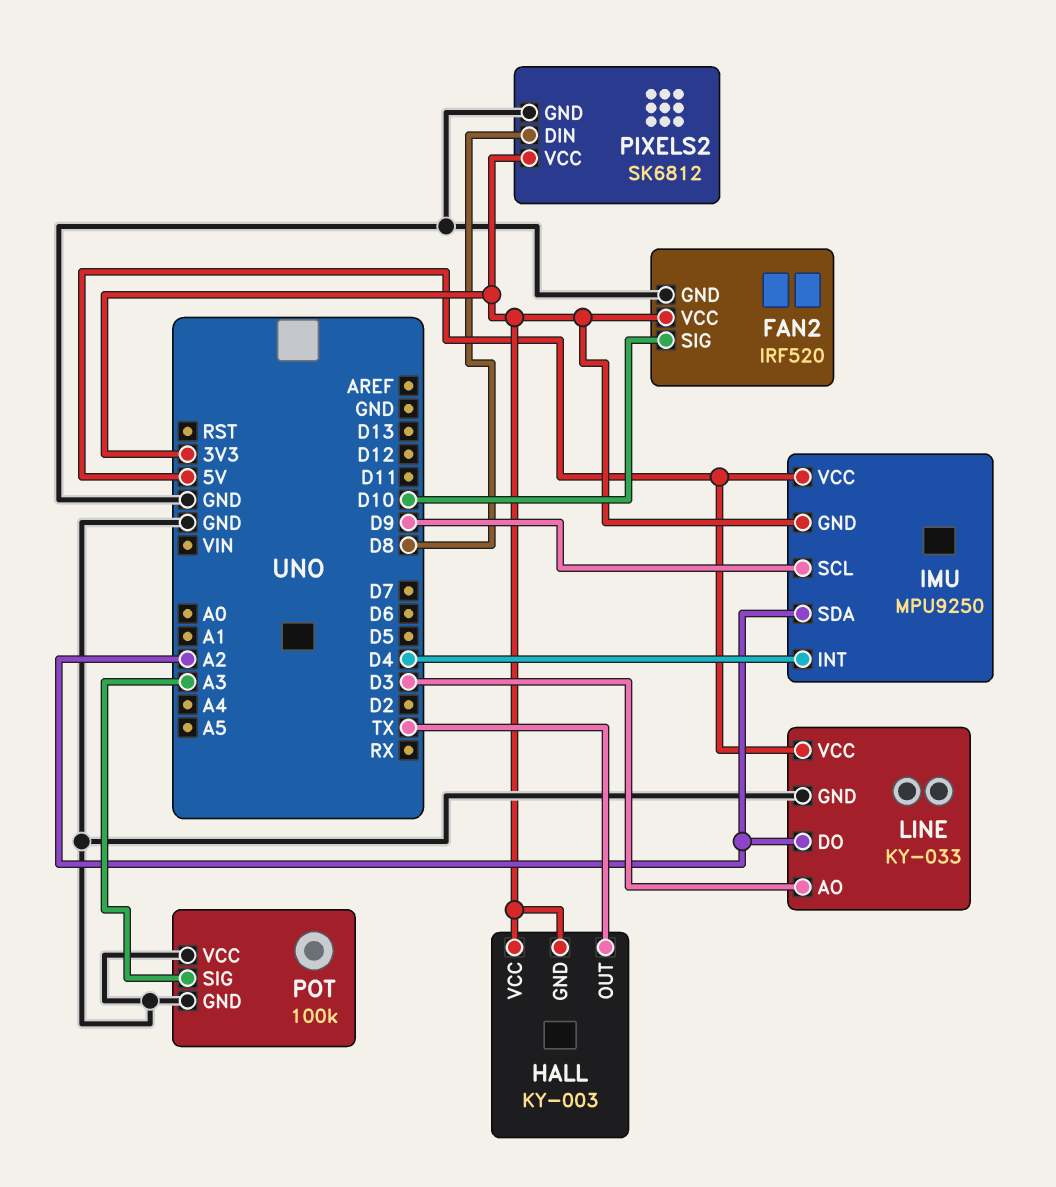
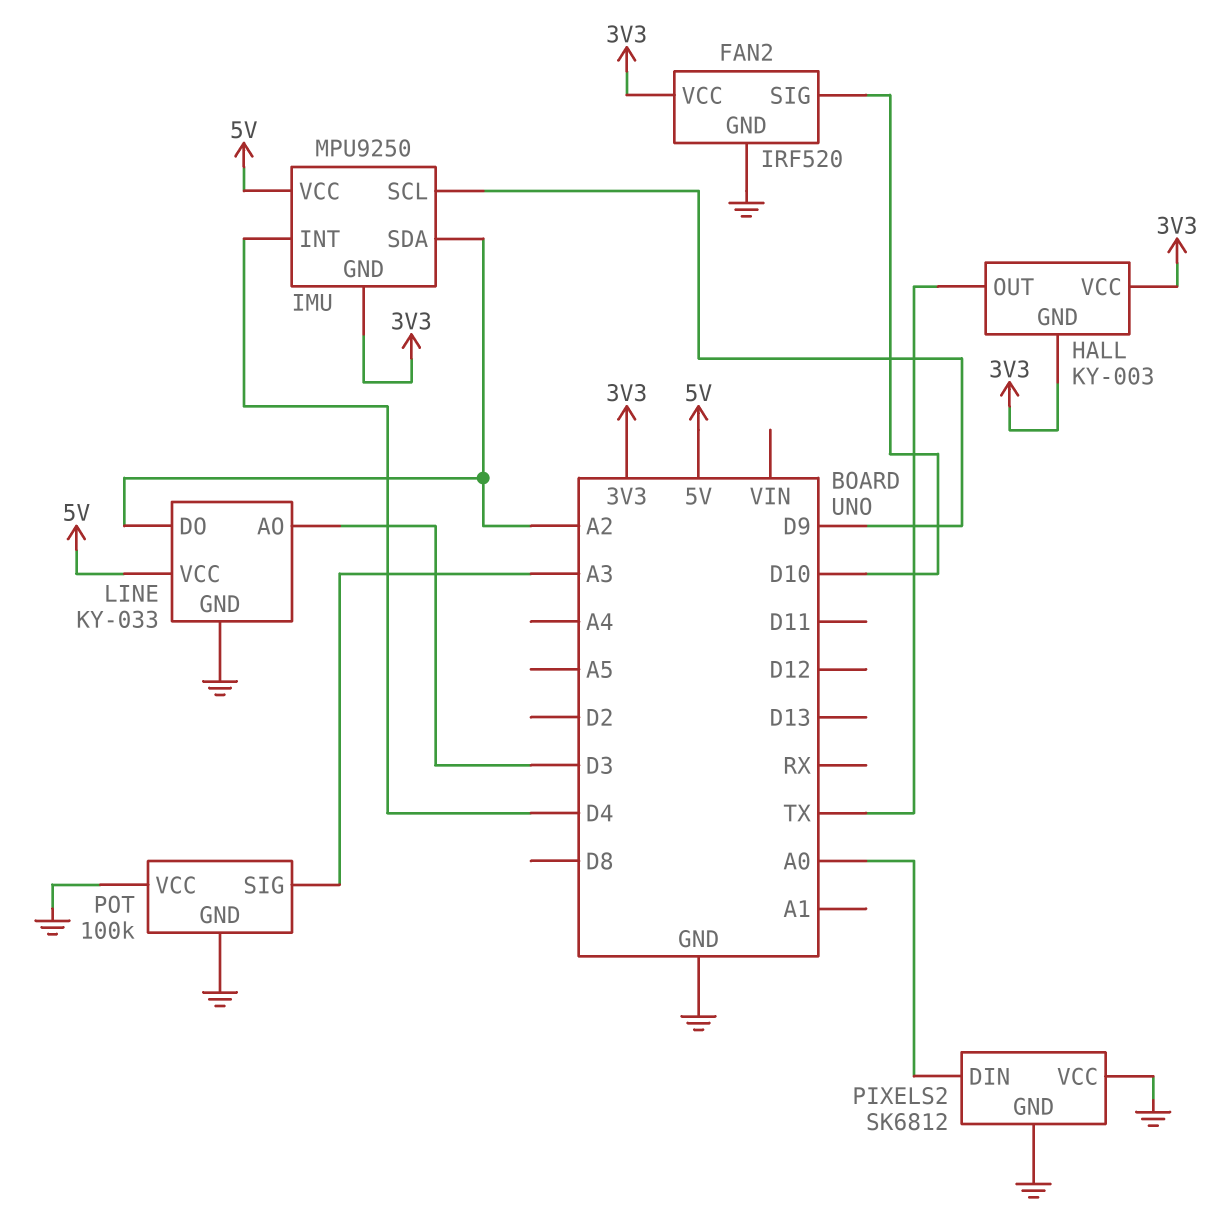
PIXELS2 pin DIN: D8 -> A0
PIXELS2 pin VCC: 3V3 -> GND

